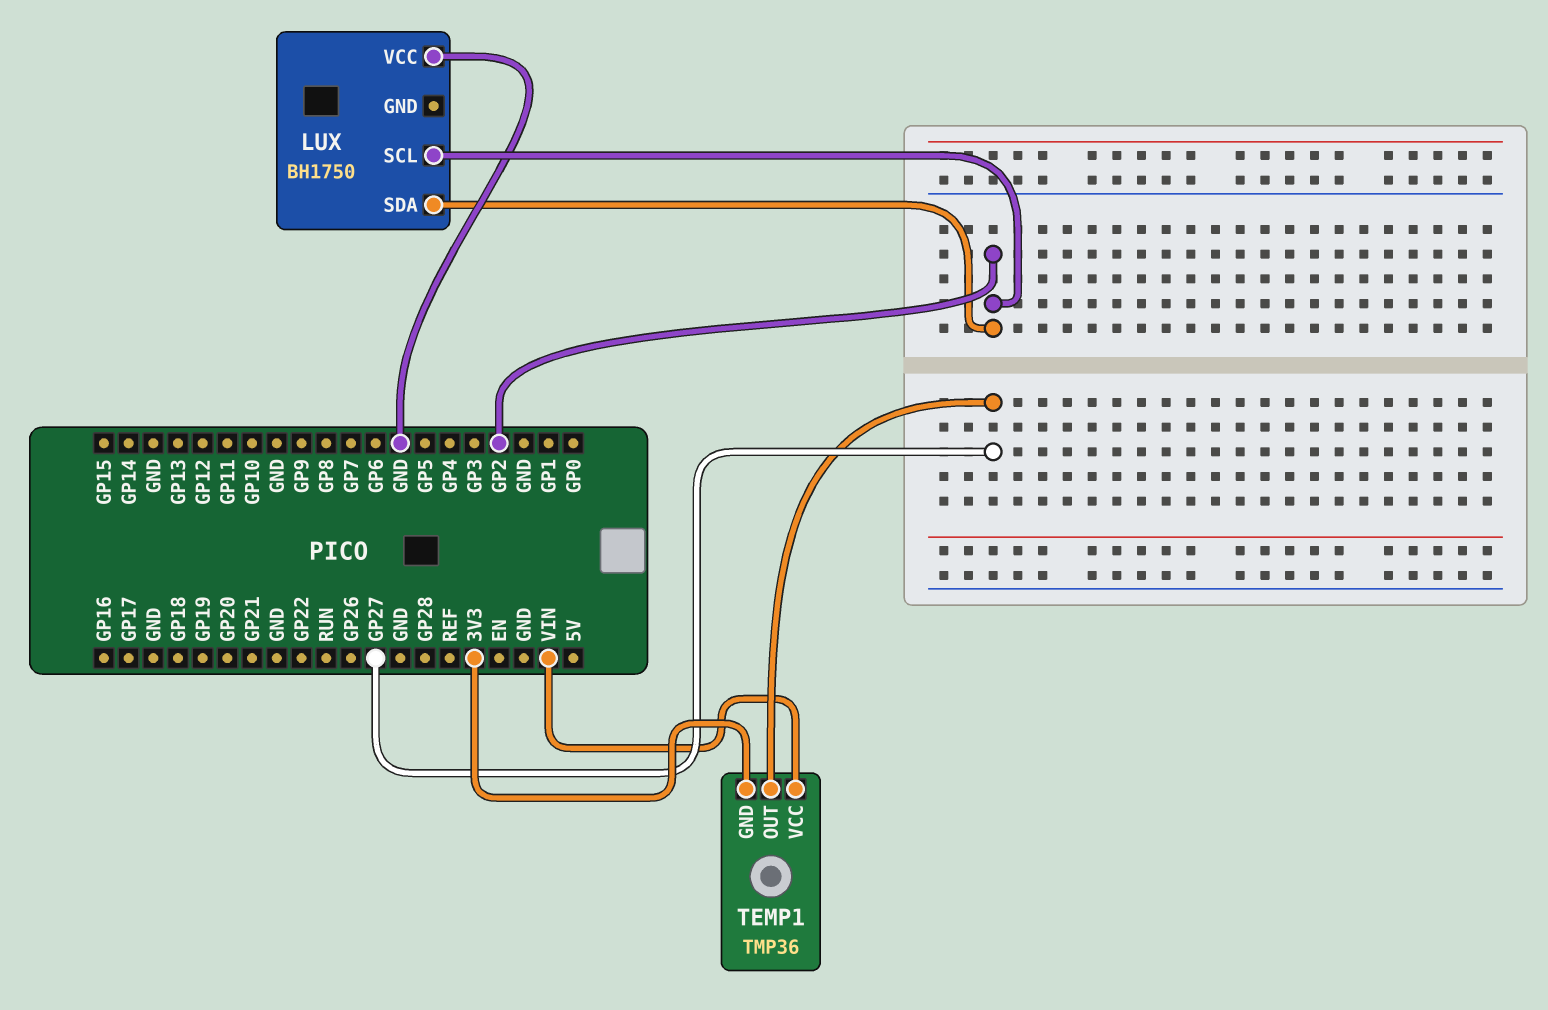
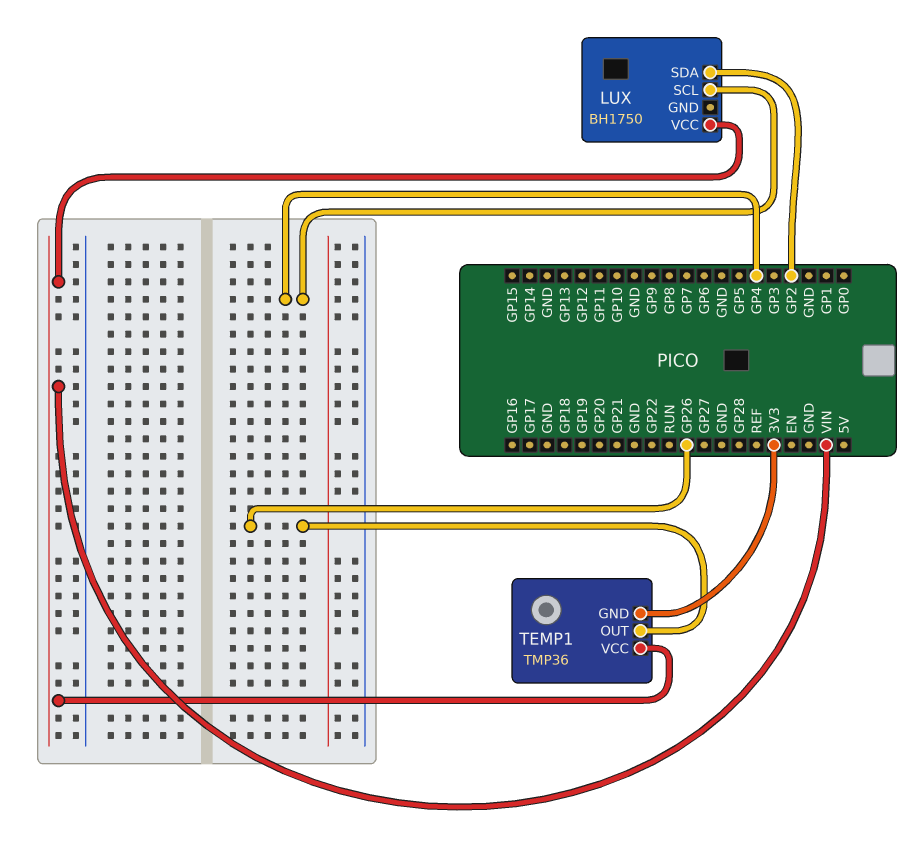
LUX pin SCL: GP2 -> GP4
LUX pin VCC: GND -> VIN
TEMP1 pin OUT: GP27 -> GP26

